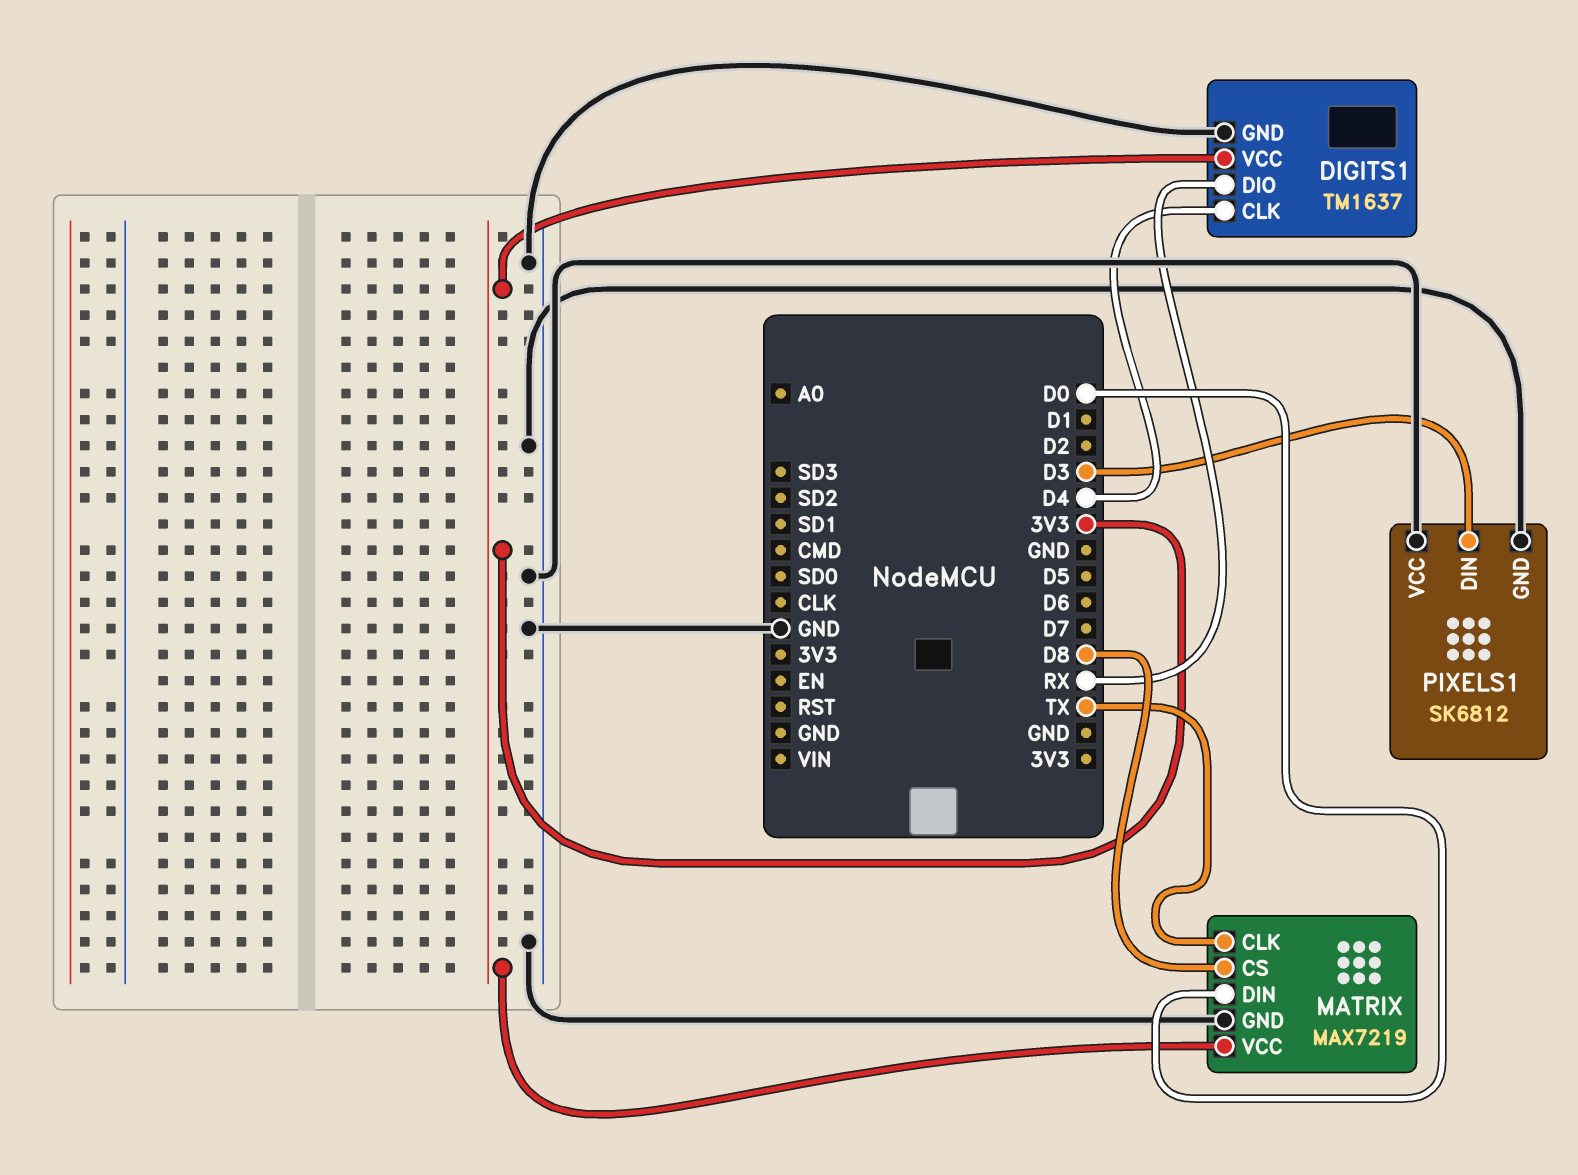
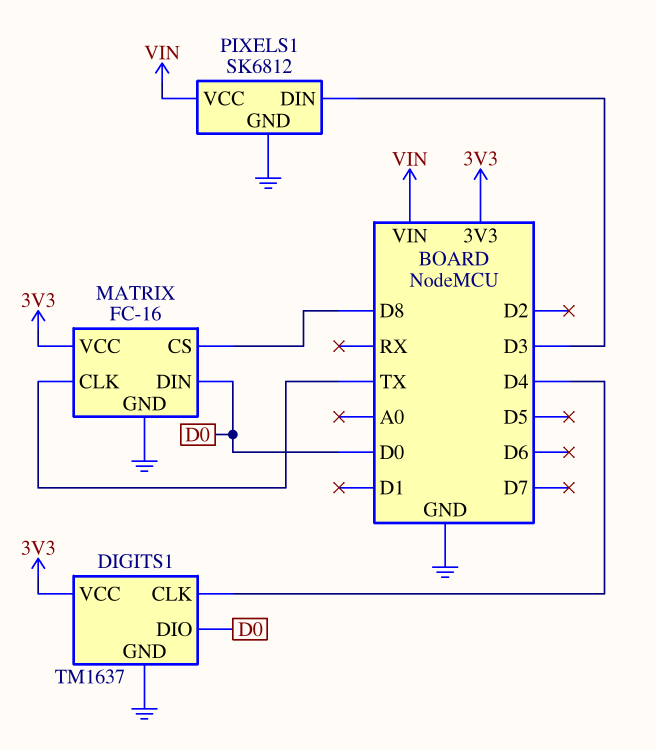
DIGITS1 pin DIO: RX -> D0
MATRIX: MAX7219 -> FC-16
PIXELS1 pin VCC: GND -> VIN

